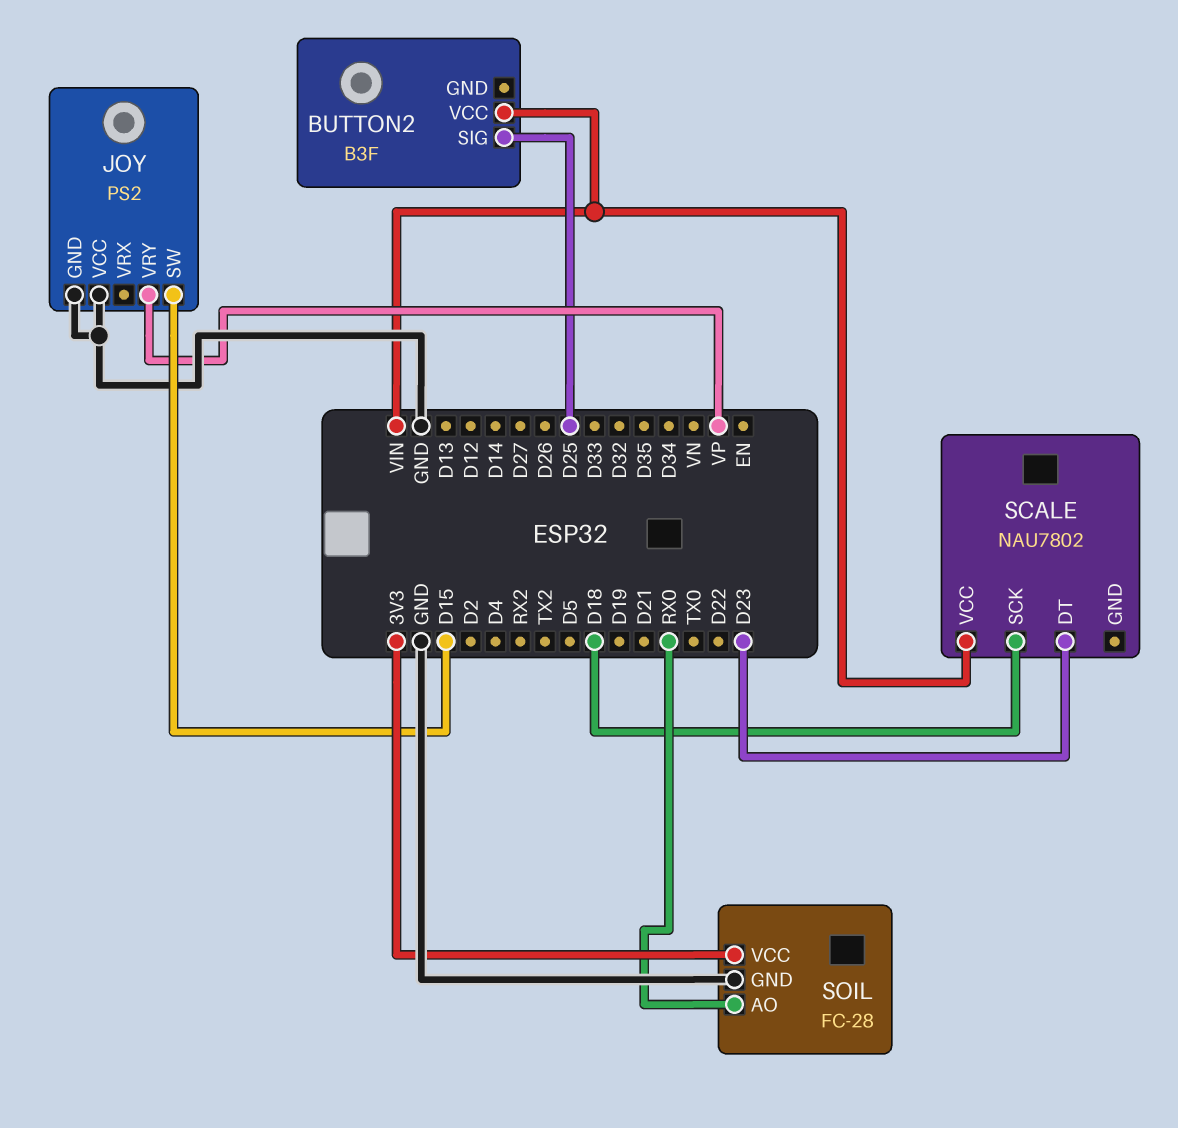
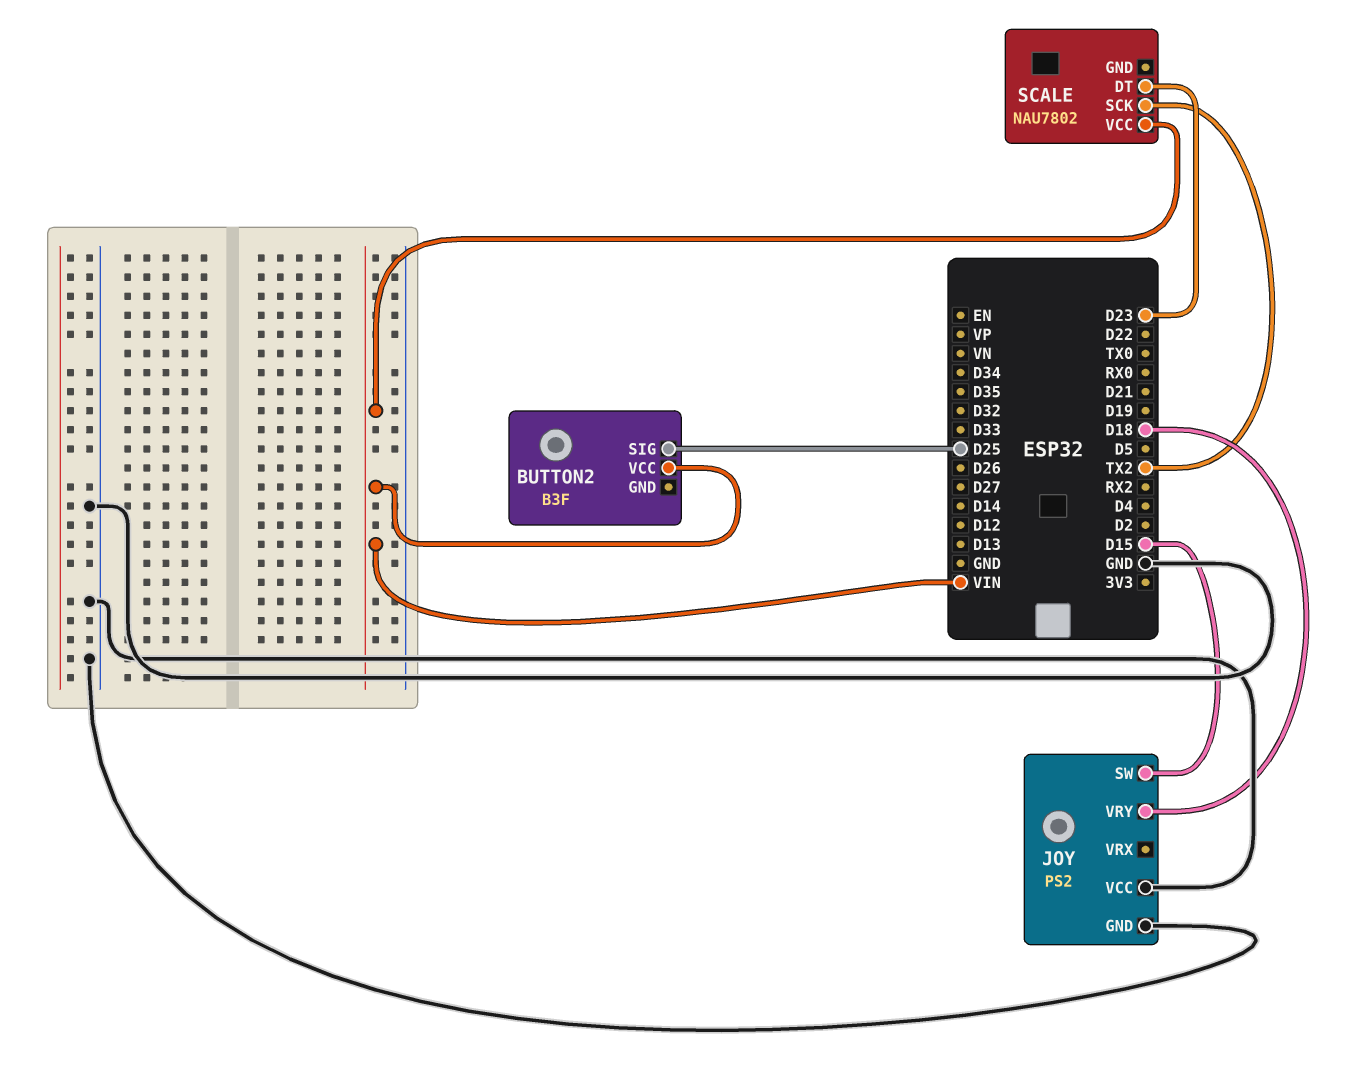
JOY pin VRY: VP -> D18
SCALE pin SCK: D18 -> TX2
SOIL: FC-28 -> none
SOIL pin AO: RX0 -> none
SOIL pin GND: GND -> none
SOIL pin VCC: 3V3 -> none

